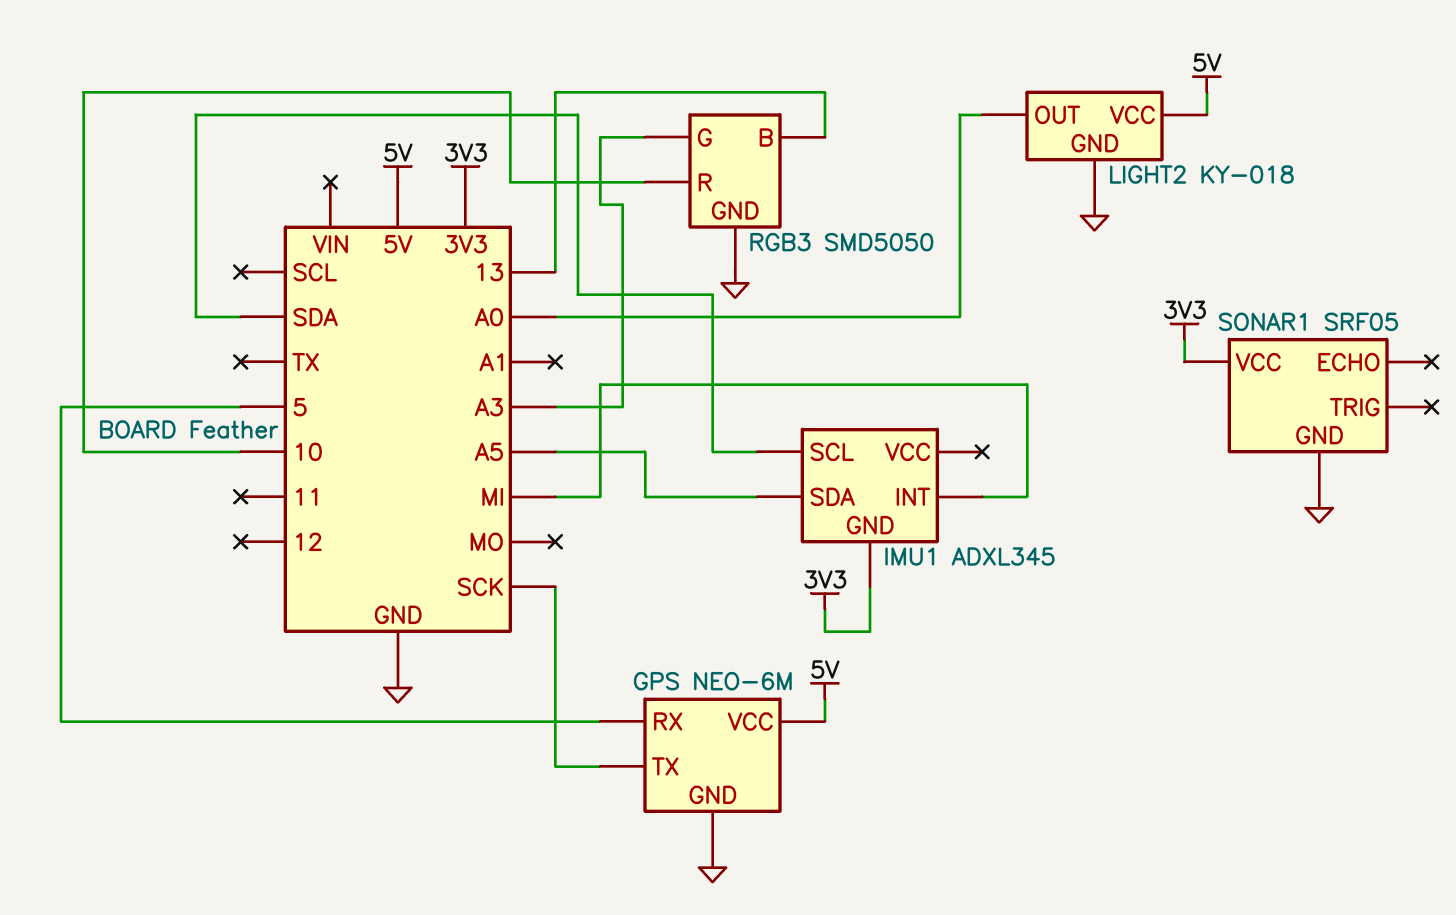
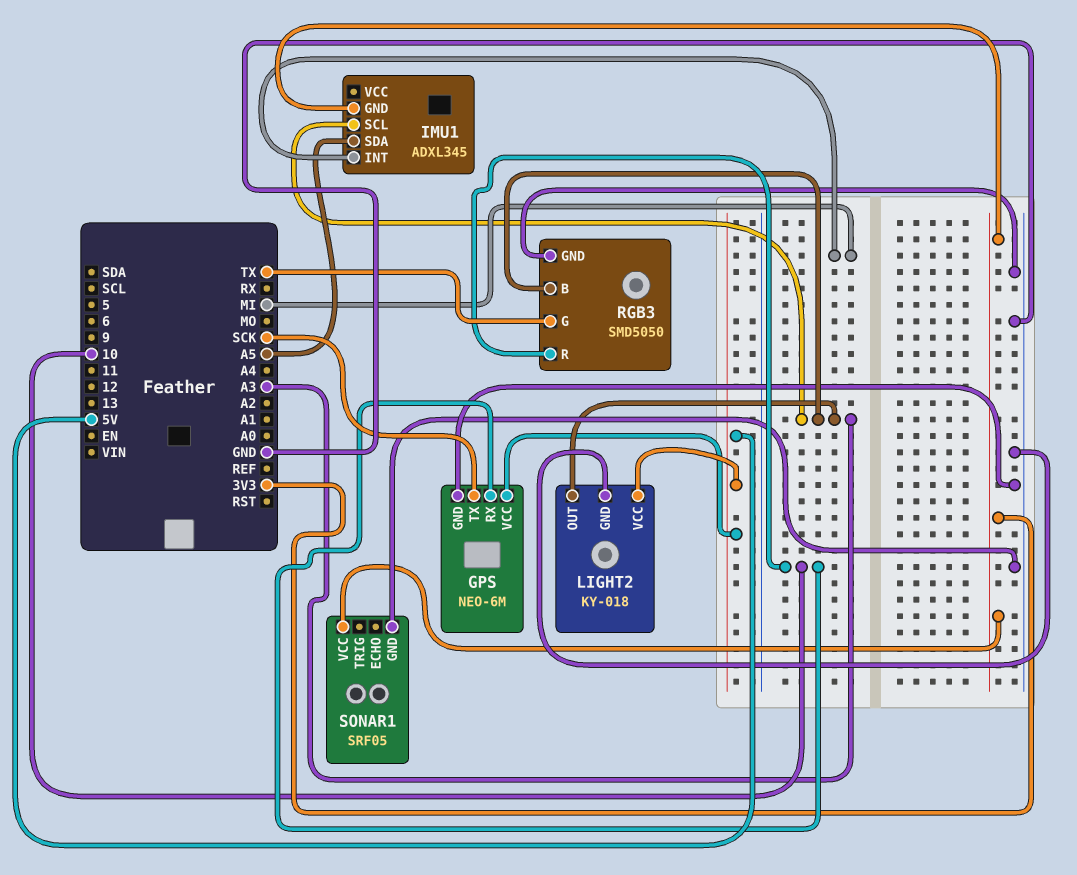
GPS pin RX: 5 -> 10
IMU1 pin SCL: SDA -> A3
LIGHT2 pin OUT: A0 -> A3
RGB3 pin B: 13 -> A3
RGB3 pin G: A3 -> TX

